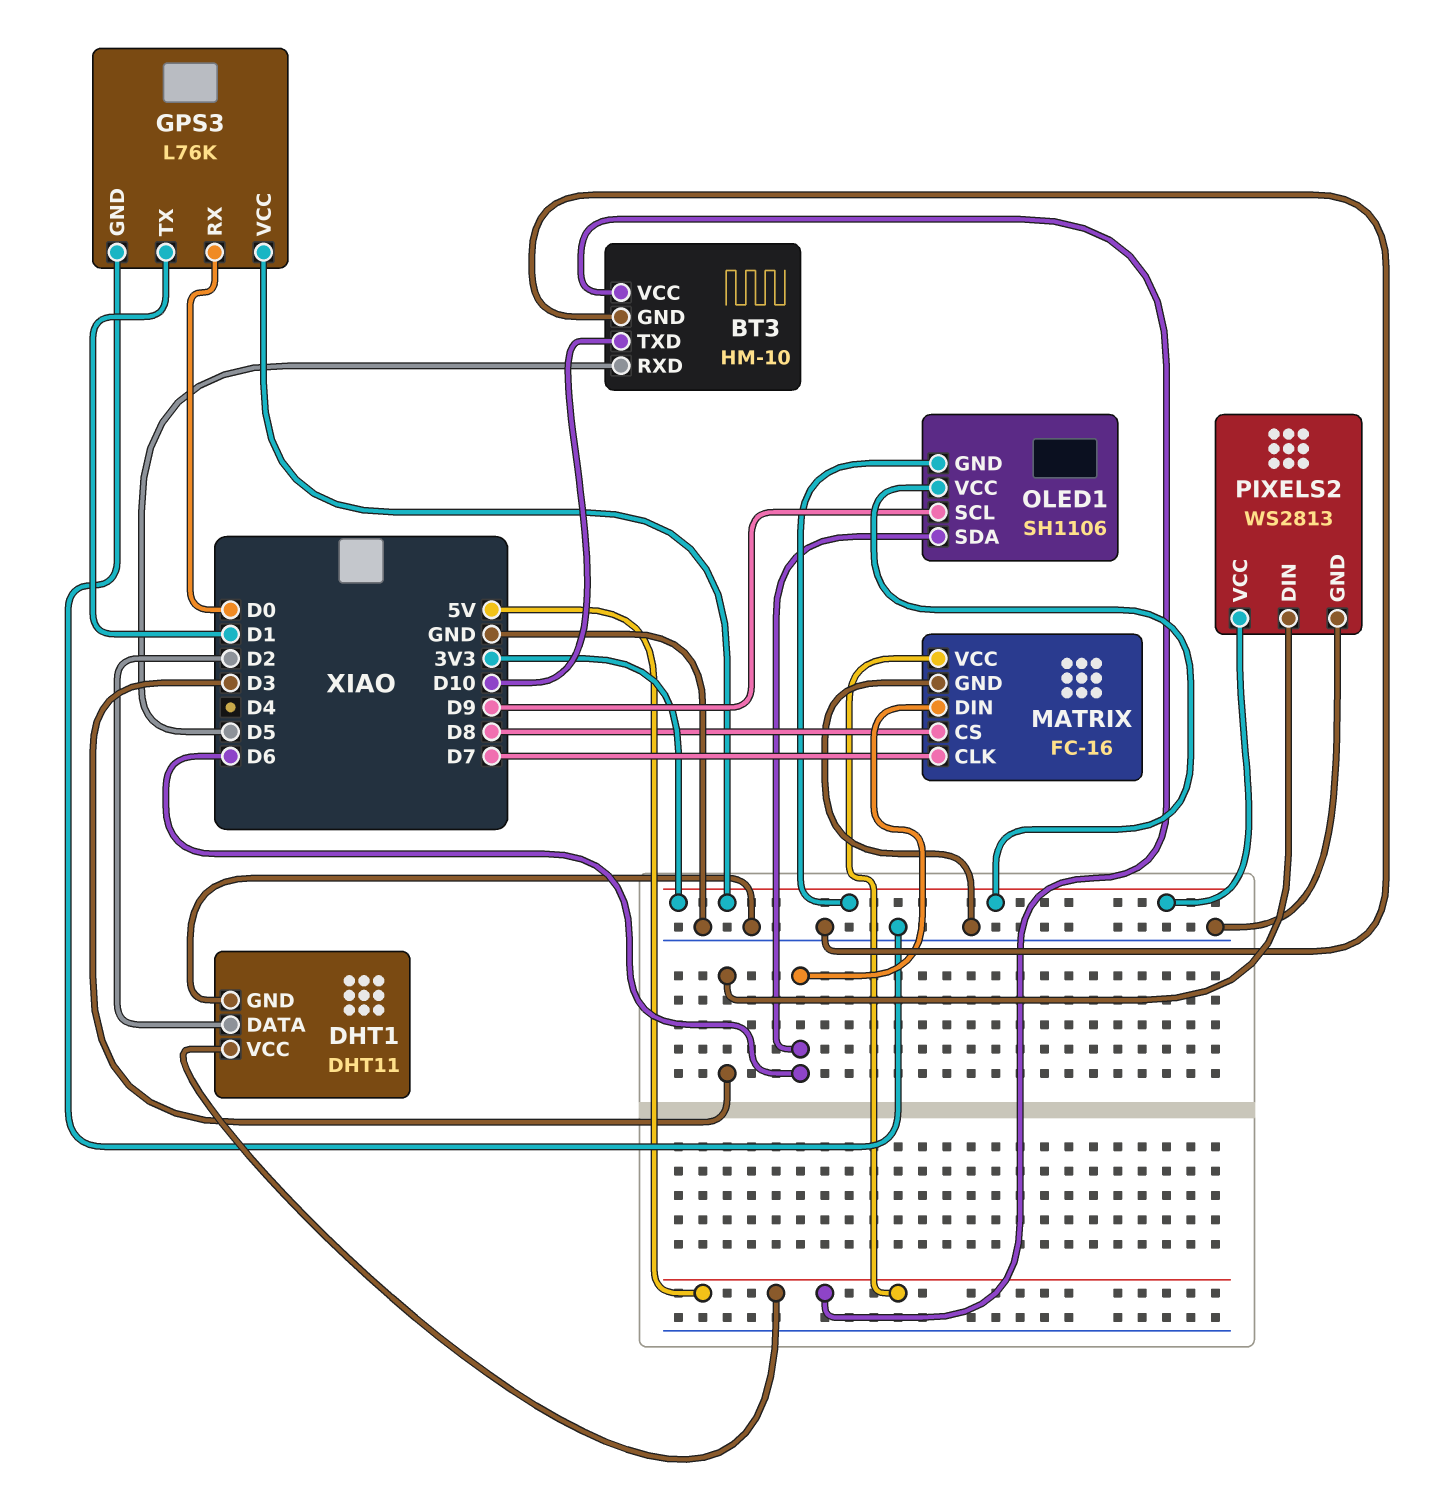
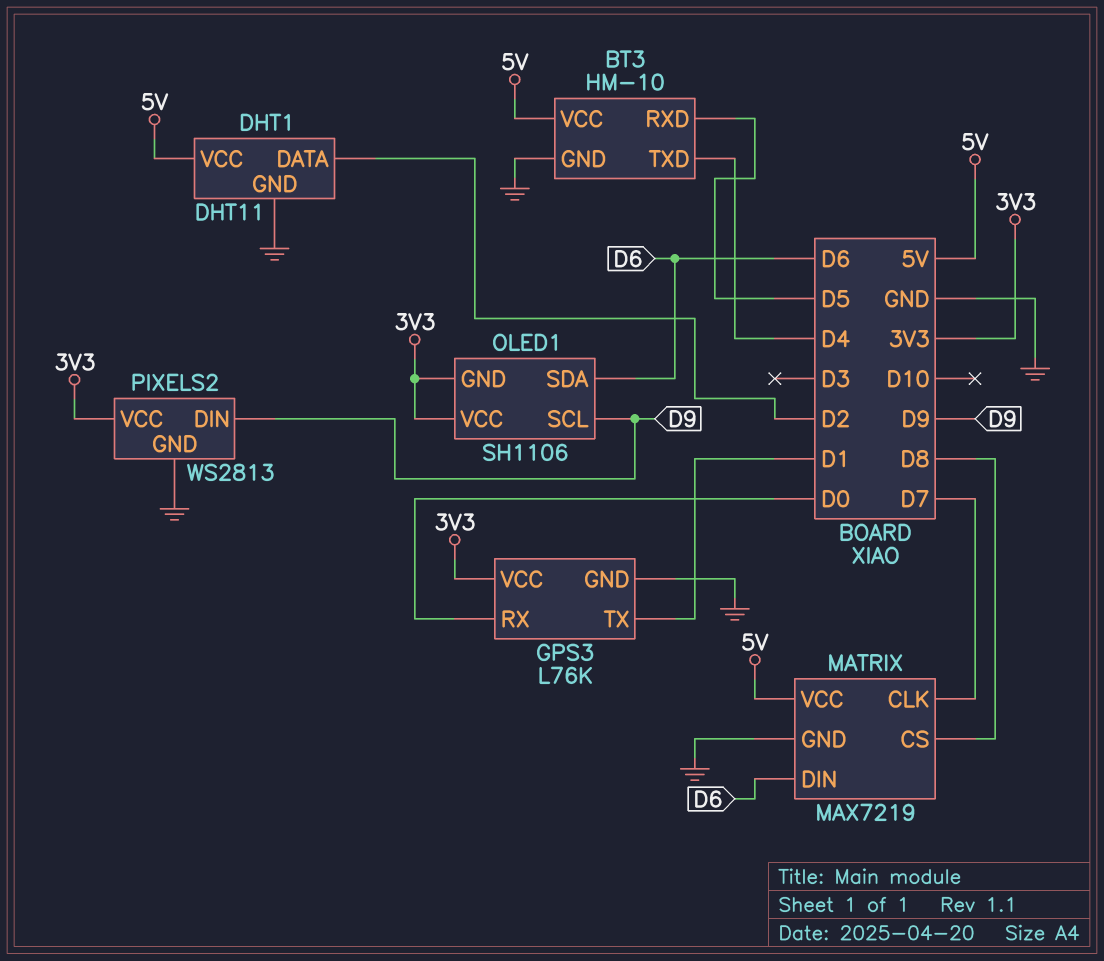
BT3 pin TXD: D10 -> D4
MATRIX: FC-16 -> MAX7219
PIXELS2 pin DIN: D3 -> D9

